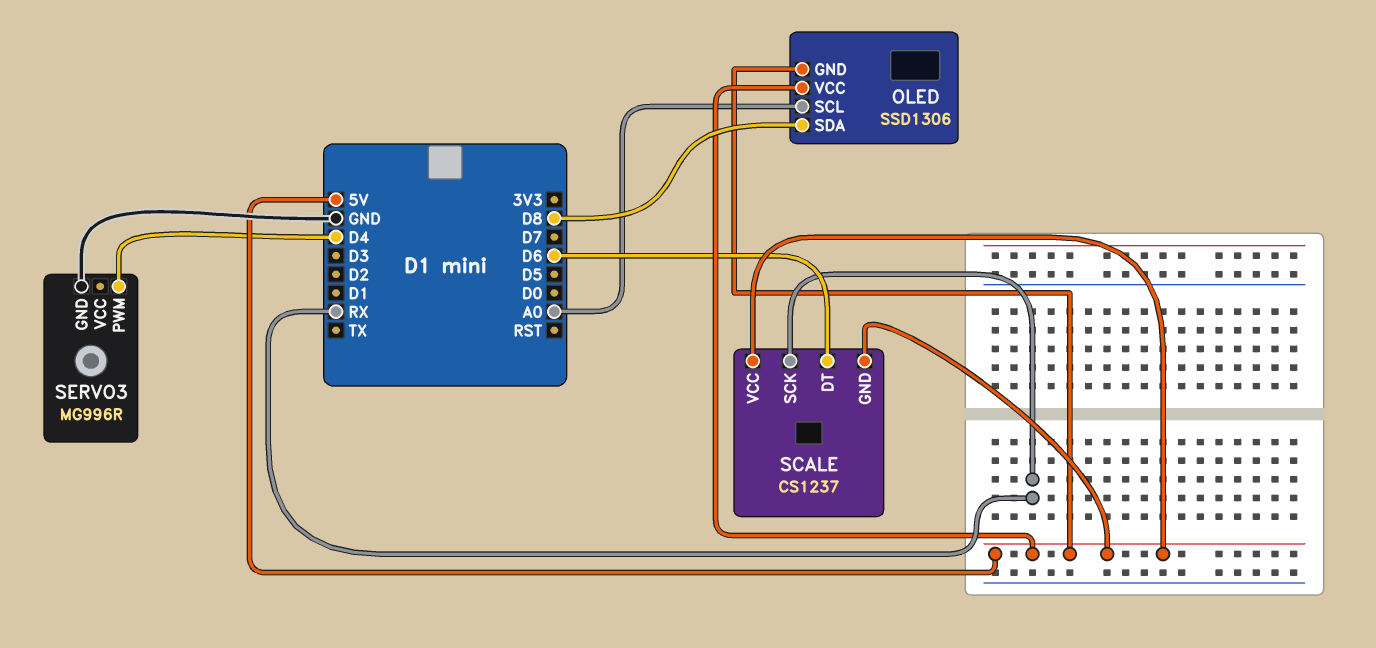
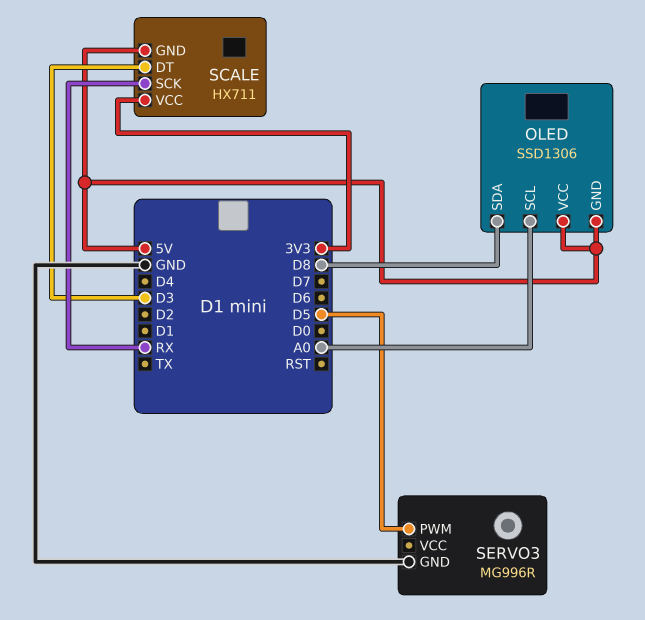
SCALE: CS1237 -> HX711
SCALE pin DT: D6 -> D3
SCALE pin VCC: 5V -> 3V3
SERVO3 pin PWM: D4 -> D5

